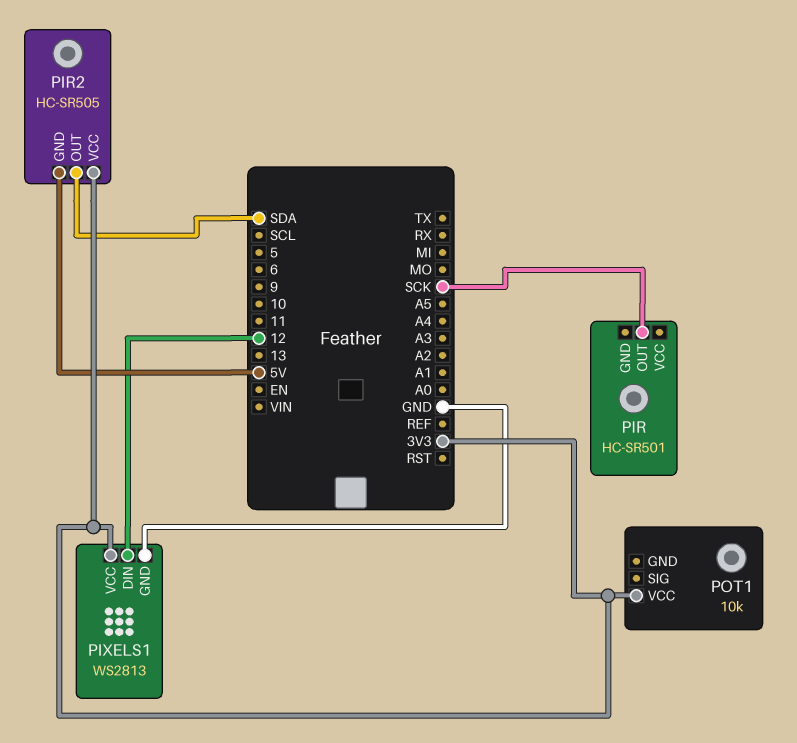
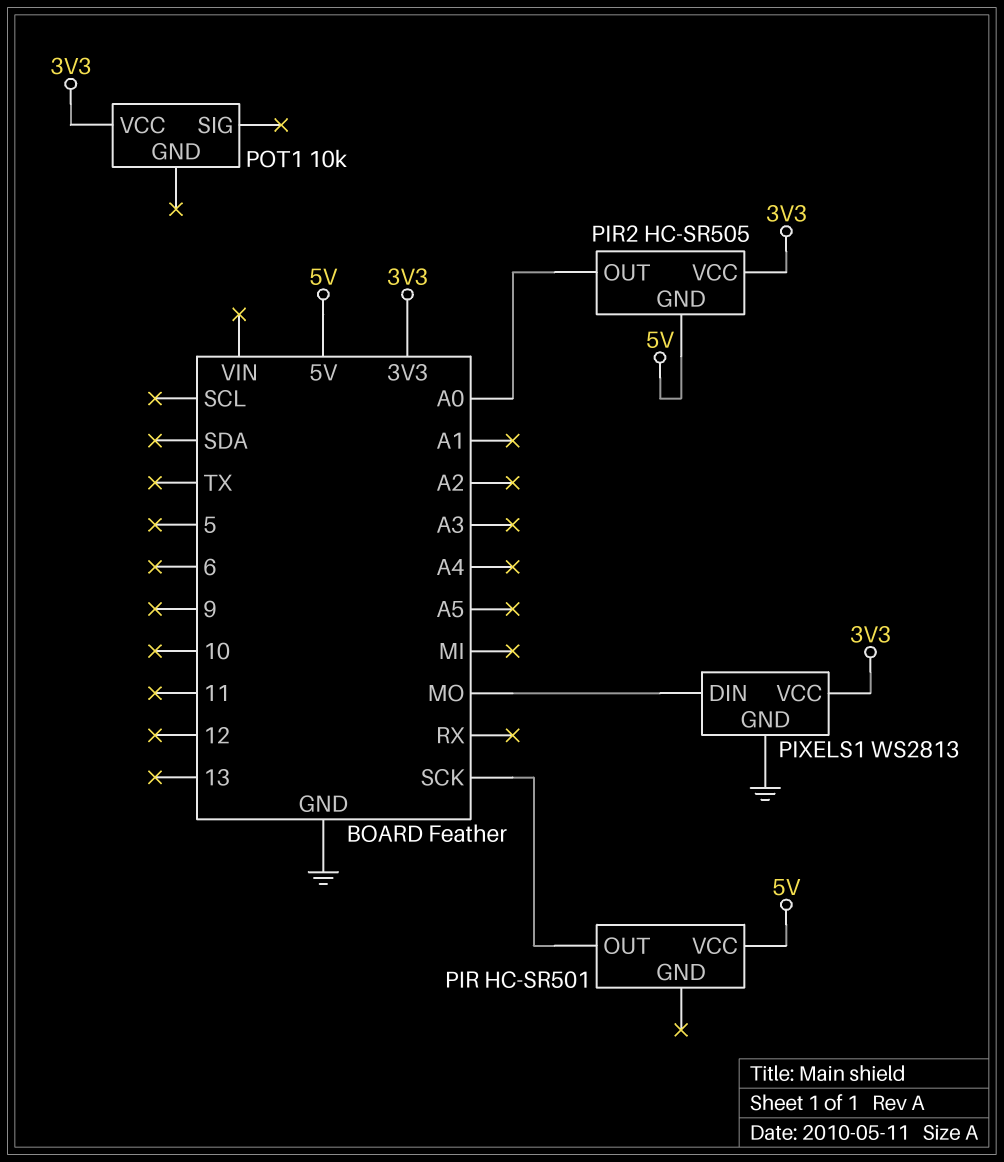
PIR pin VCC: none -> 5V
PIR2 pin OUT: SDA -> A0
PIXELS1 pin DIN: 12 -> MO

